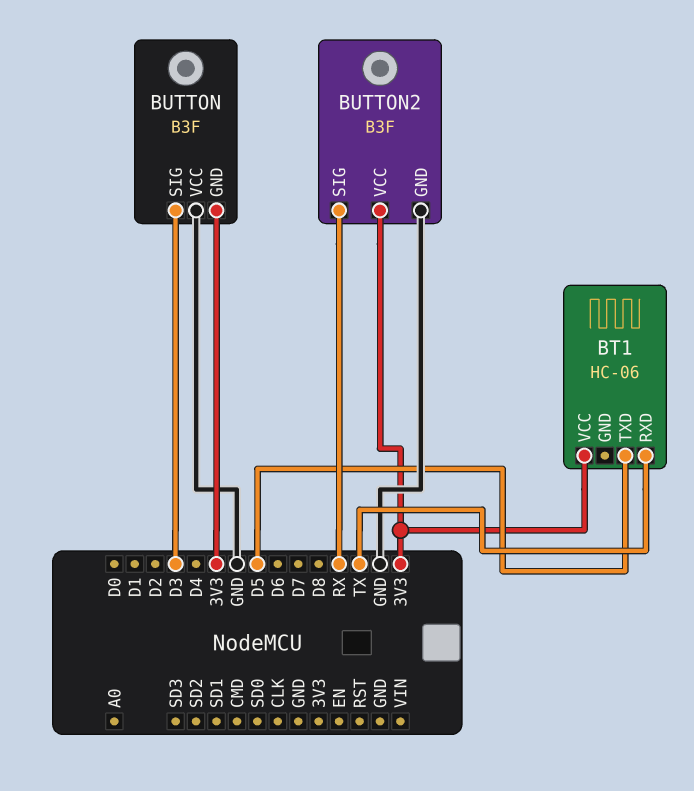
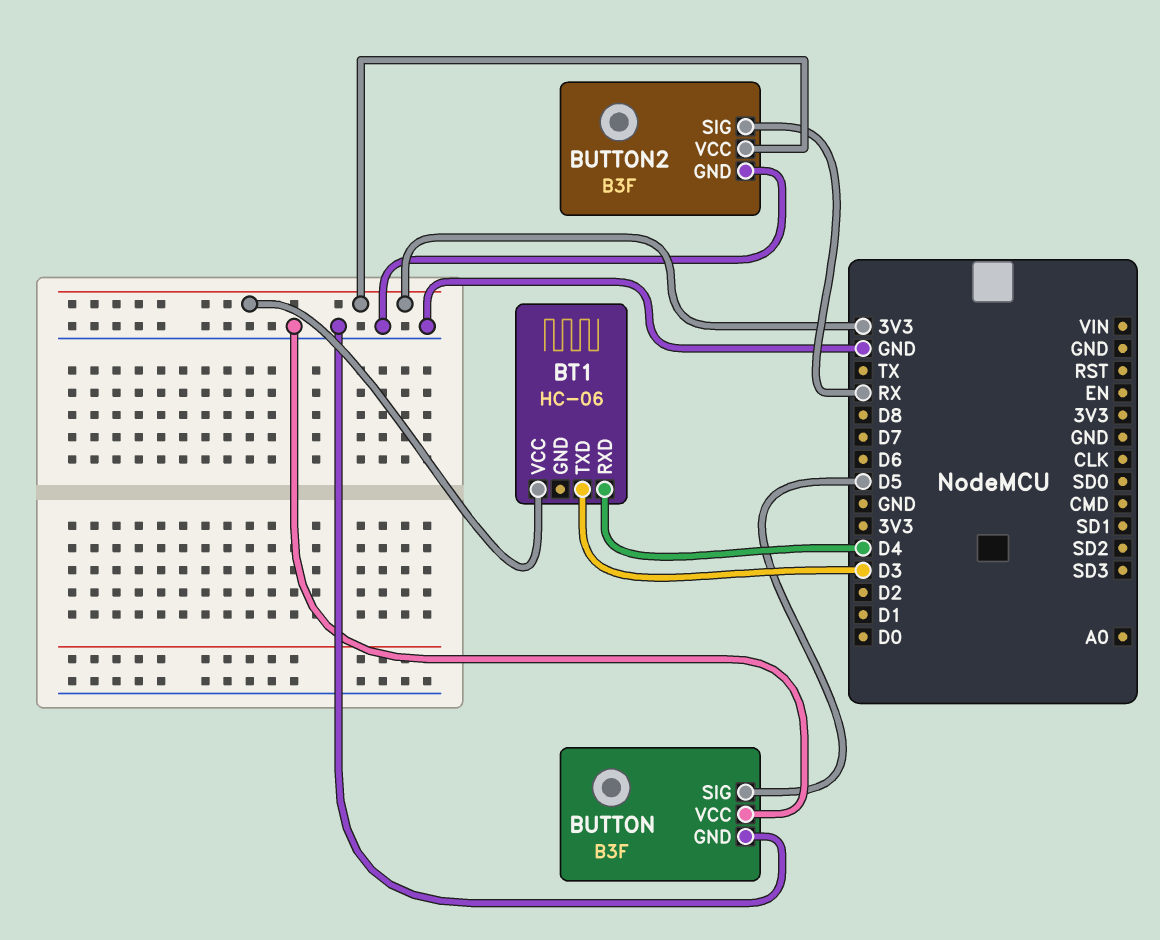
BT1 pin RXD: TX -> D4
BT1 pin TXD: D5 -> D3
BUTTON pin GND: 3V3 -> GND
BUTTON pin SIG: D3 -> D5

